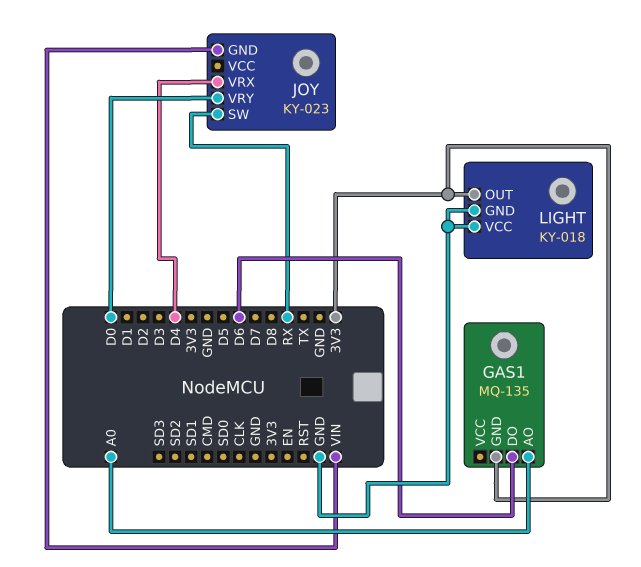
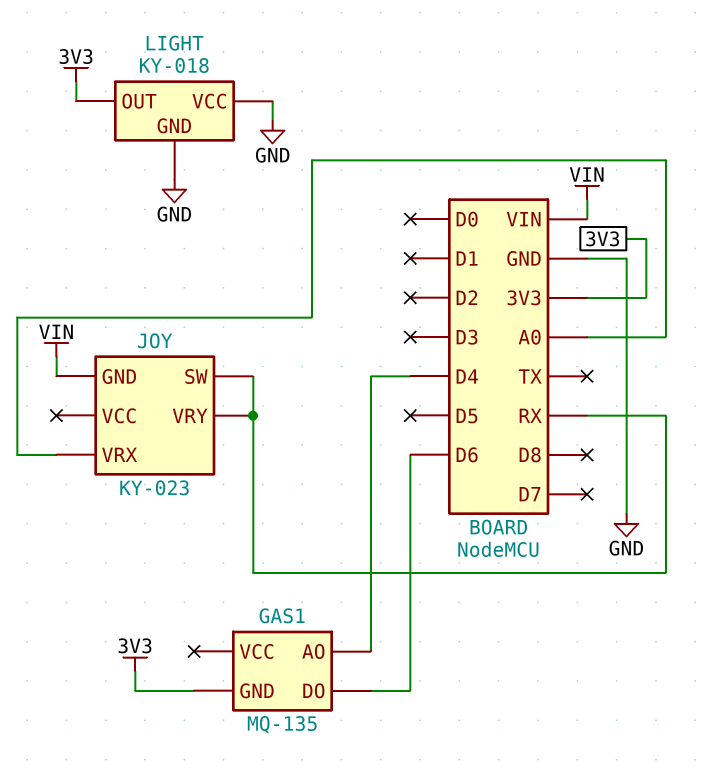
GAS1 pin AO: A0 -> D4
JOY pin VRX: D4 -> A0
JOY pin VRY: D0 -> RX

